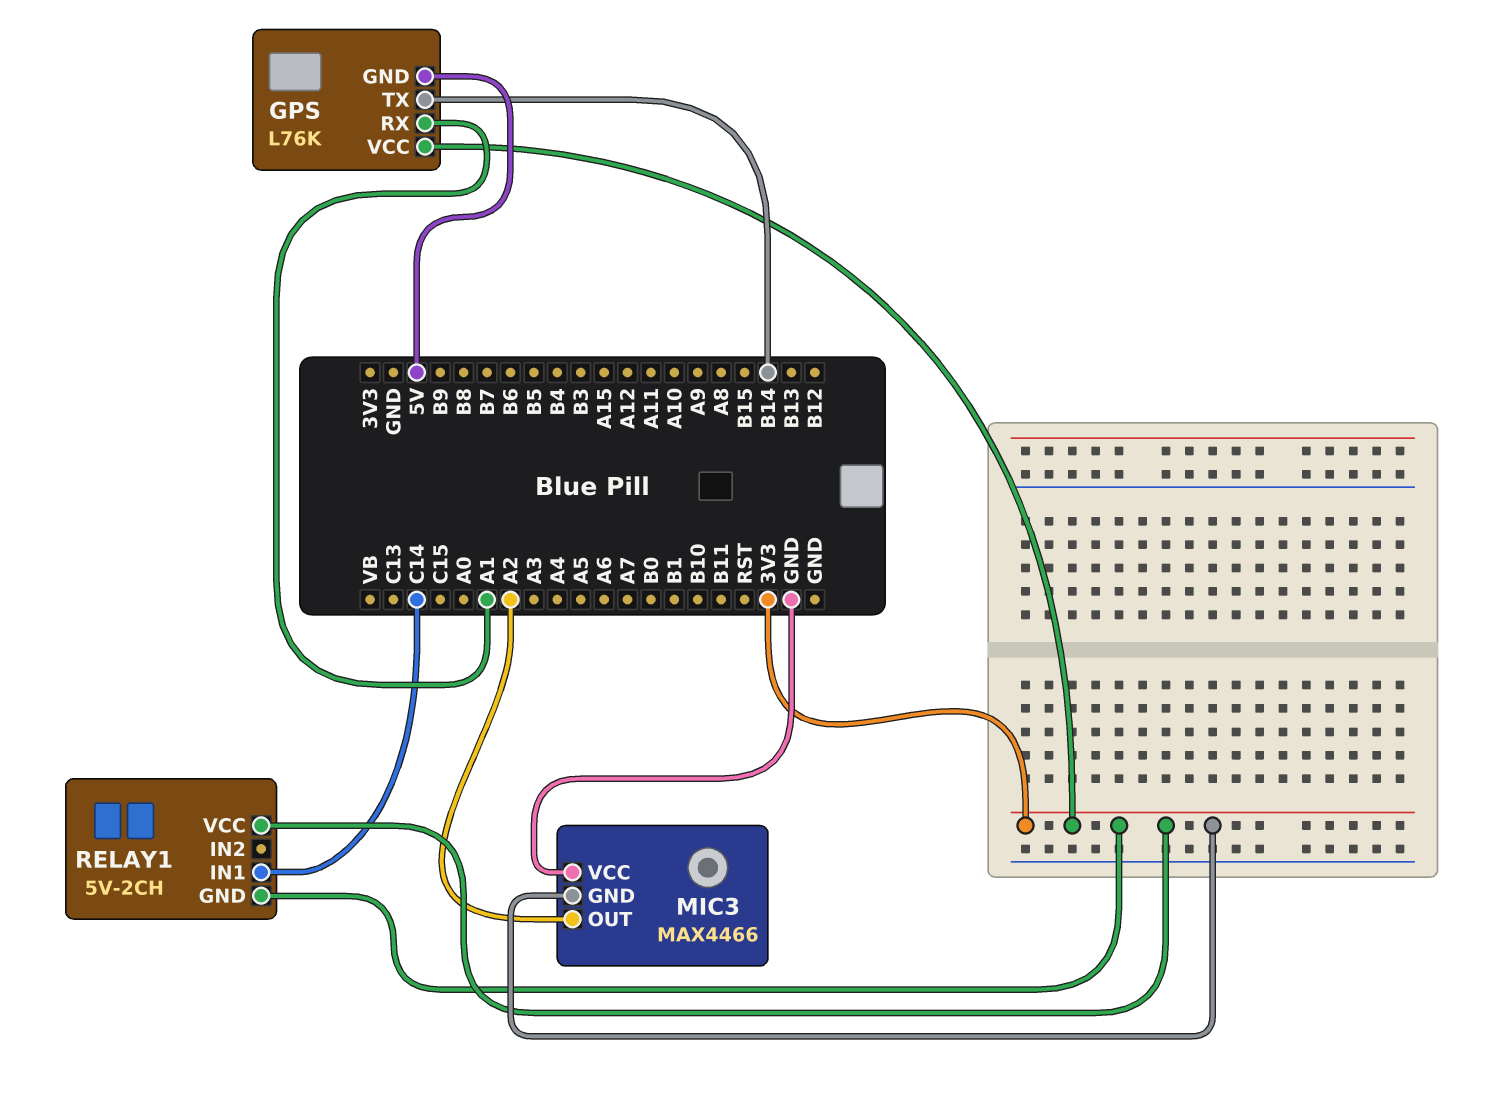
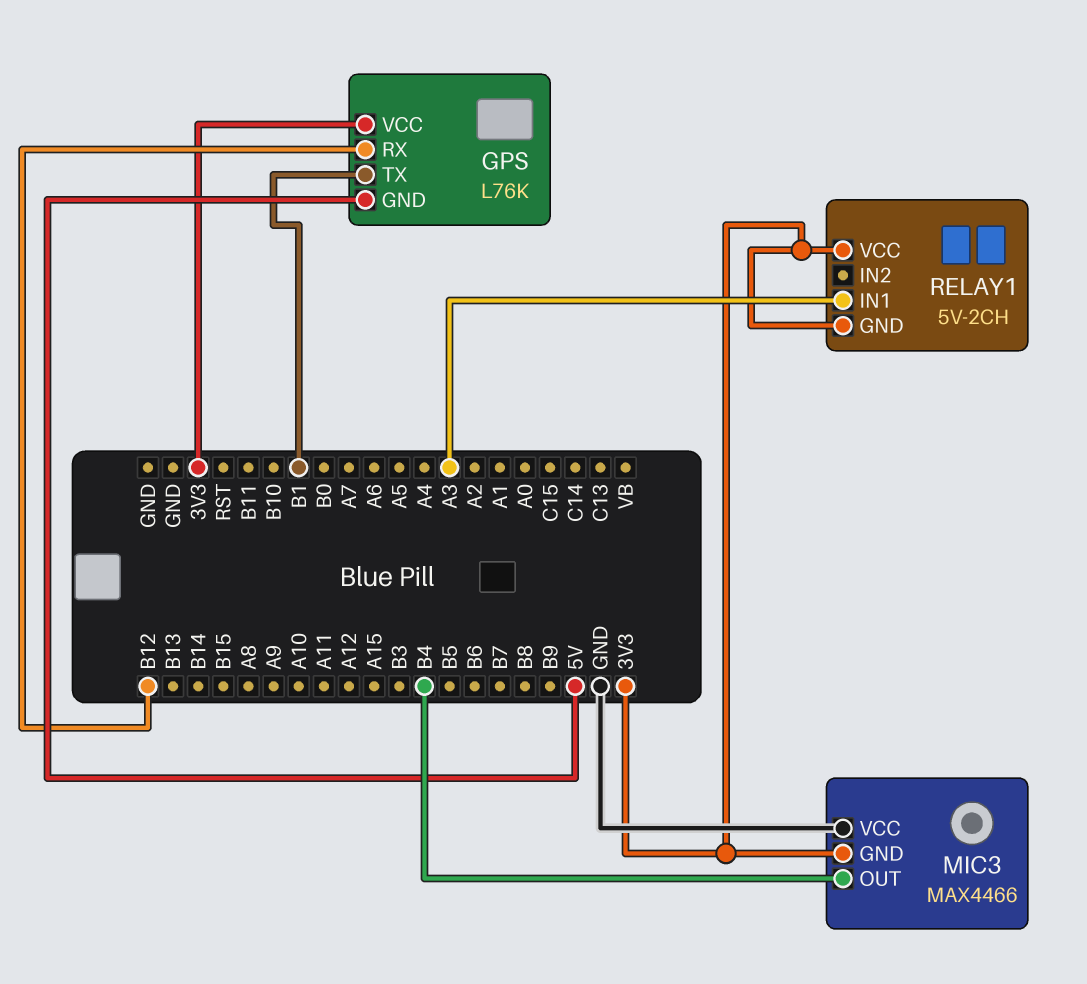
GPS pin RX: A1 -> B12
GPS pin TX: B14 -> B1
MIC3 pin OUT: A2 -> B4
RELAY1 pin IN1: C14 -> A3

